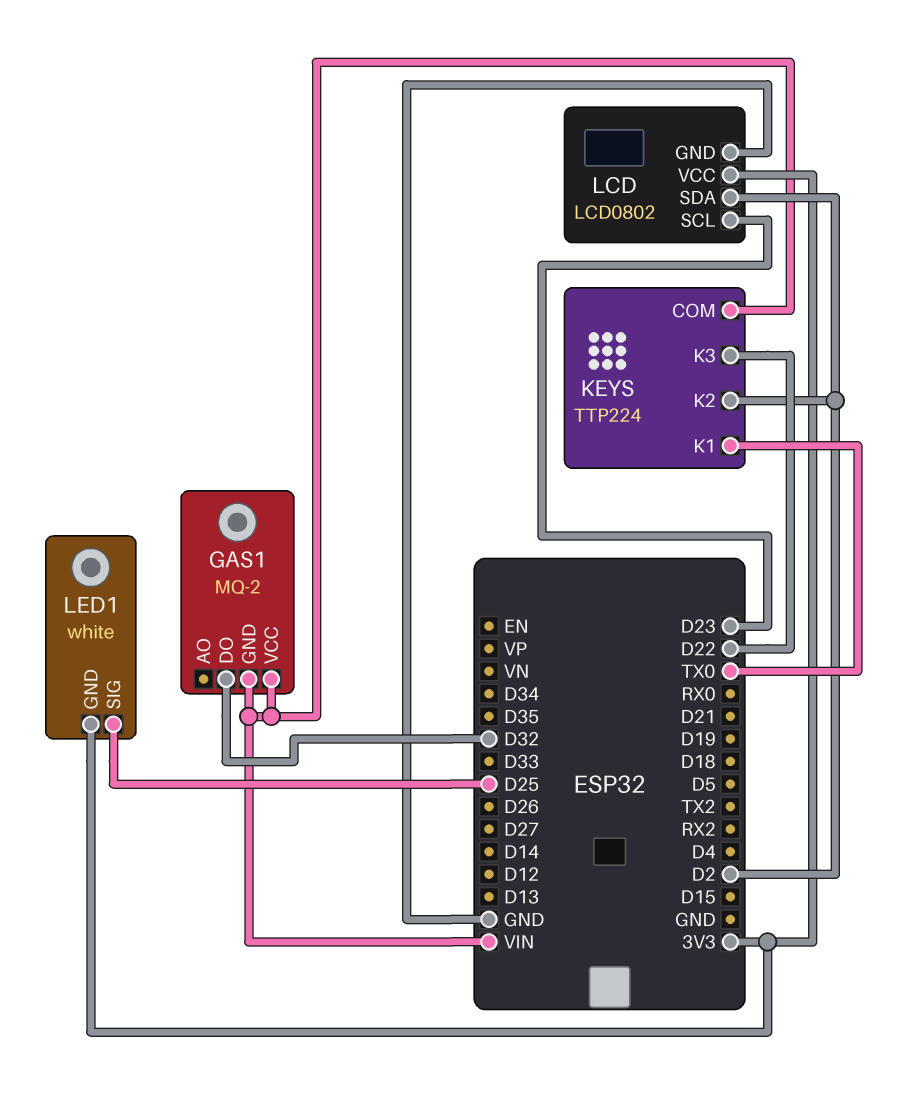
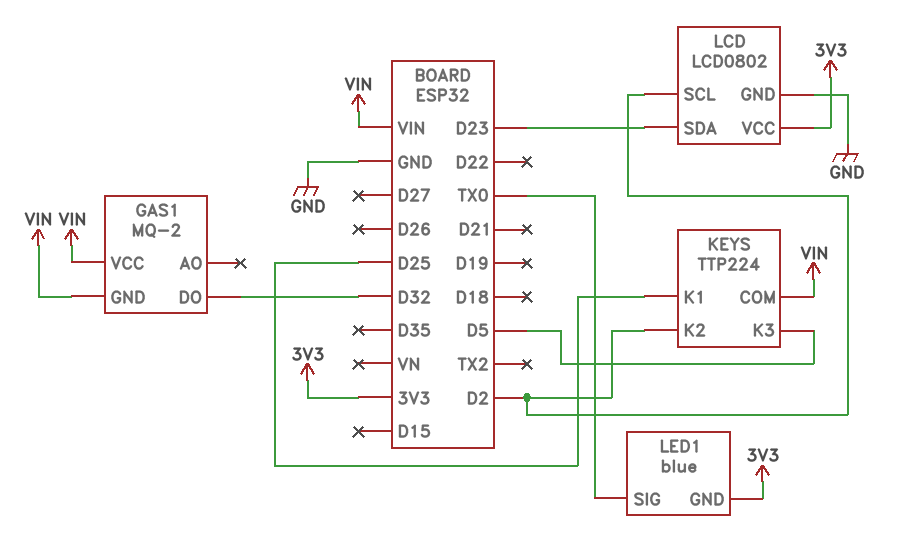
KEYS pin K1: TX0 -> D25
KEYS pin K3: D22 -> D5
LCD pin SCL: D23 -> D2
LCD pin SDA: D2 -> D23
LED1: white -> blue
LED1 pin SIG: D25 -> TX0

